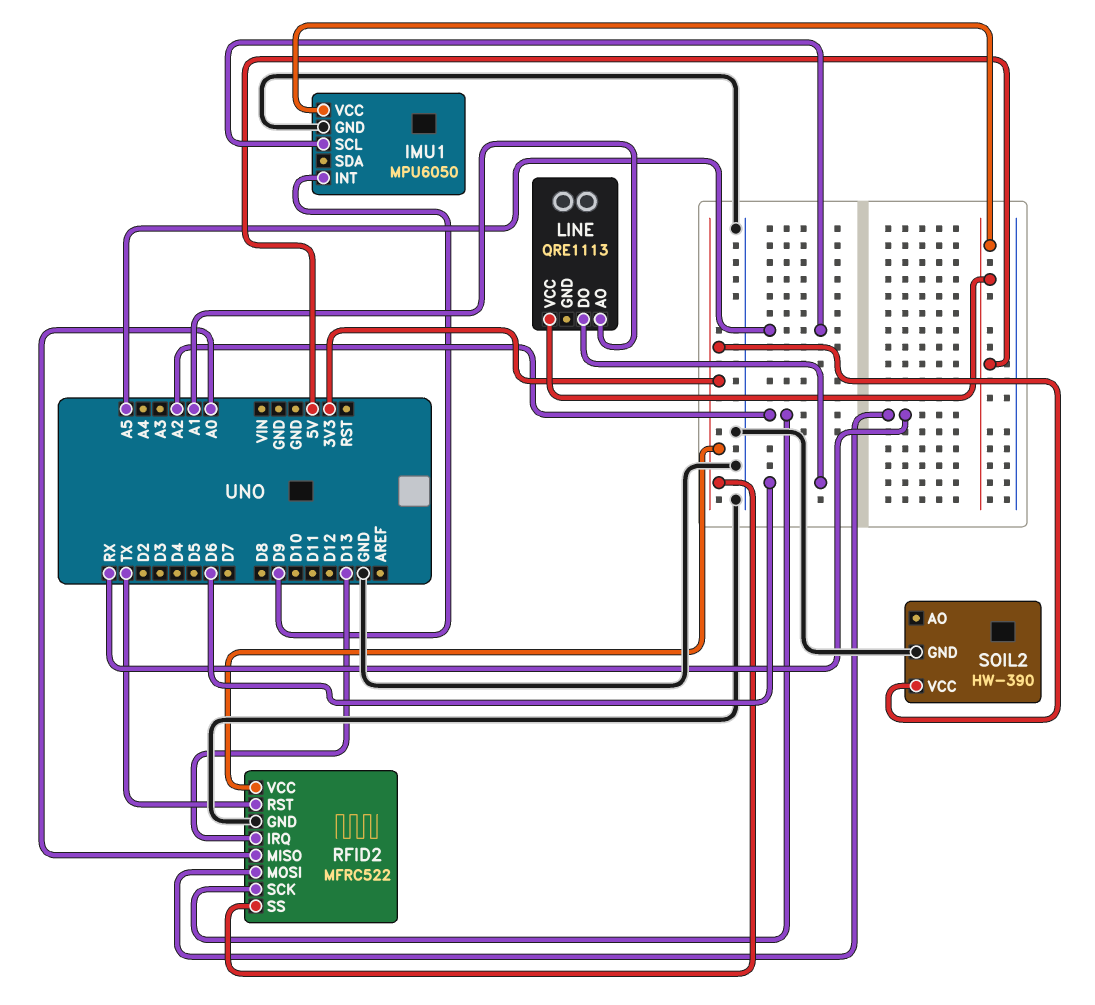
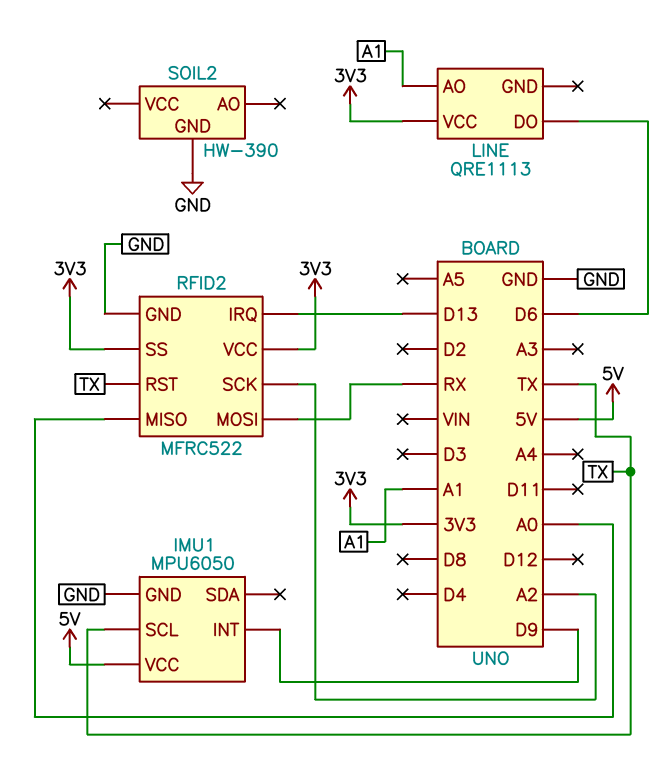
IMU1 pin SCL: A5 -> TX
LINE pin VCC: 5V -> 3V3
SOIL2 pin VCC: 3V3 -> none

